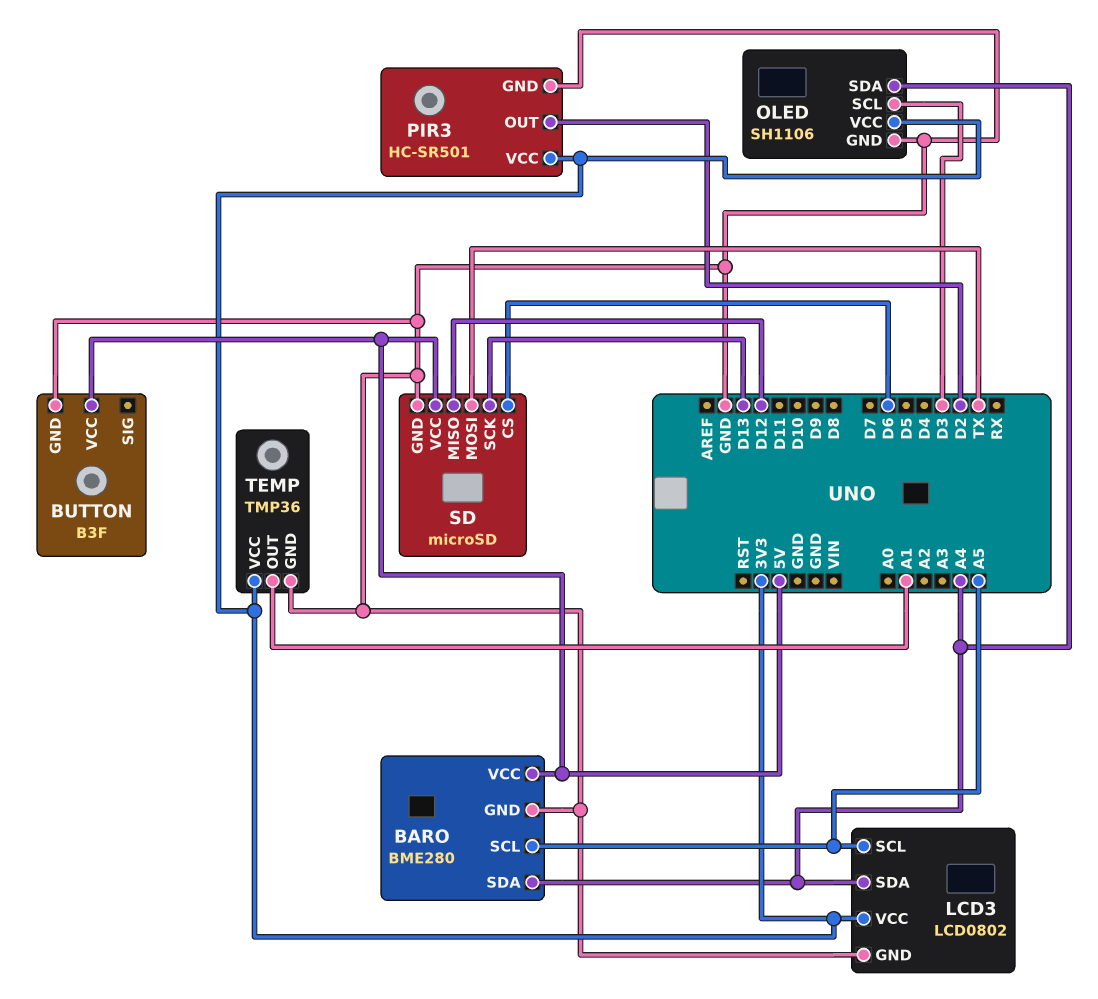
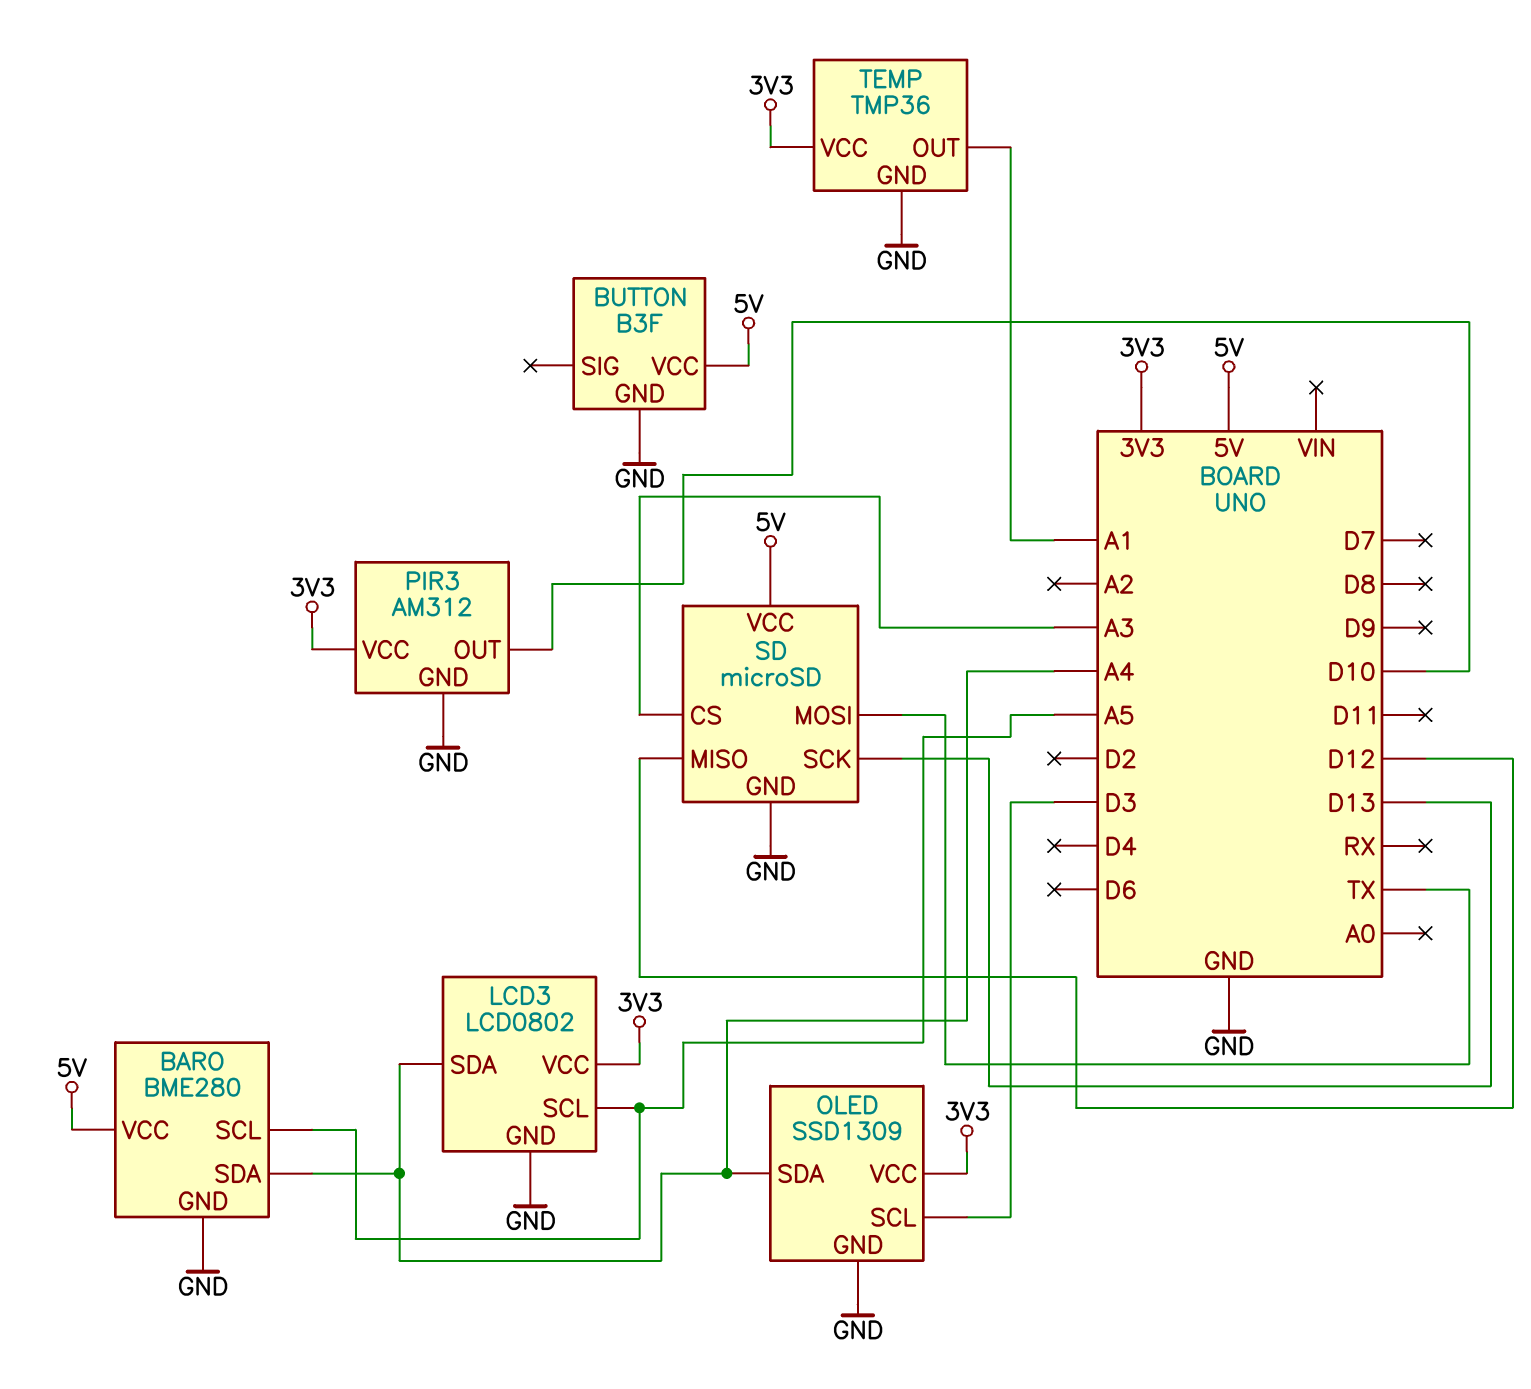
OLED: SH1106 -> SSD1309
PIR3: HC-SR501 -> AM312
PIR3 pin OUT: D2 -> D10
SD pin CS: D6 -> A3

